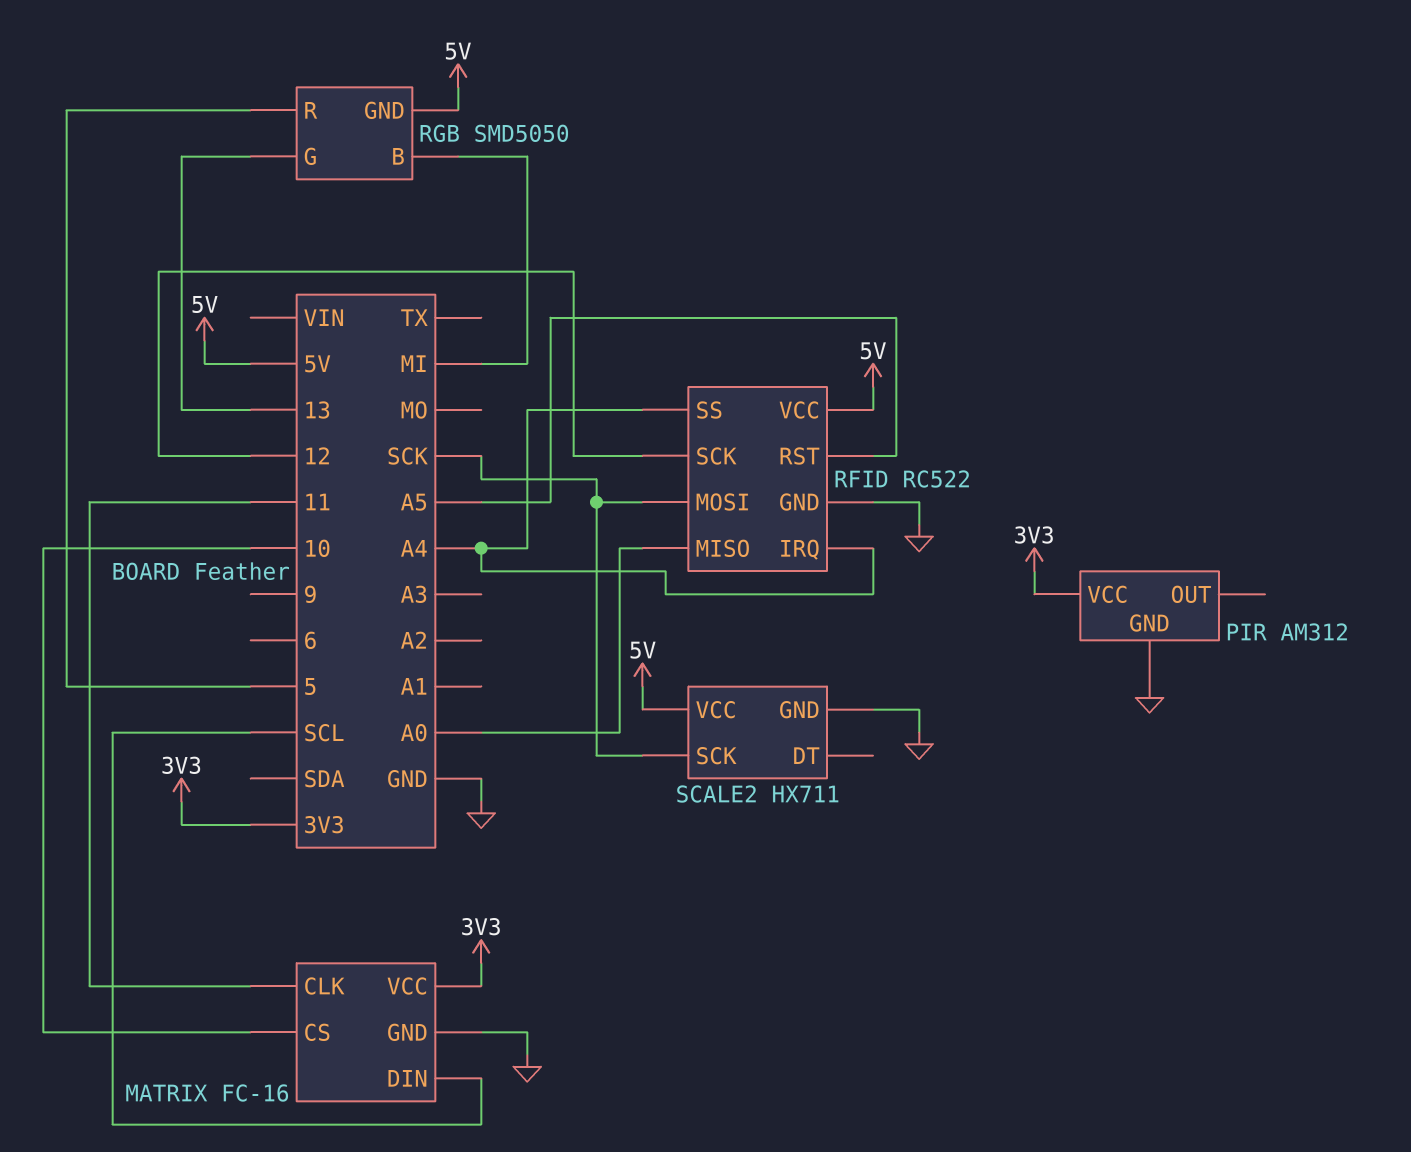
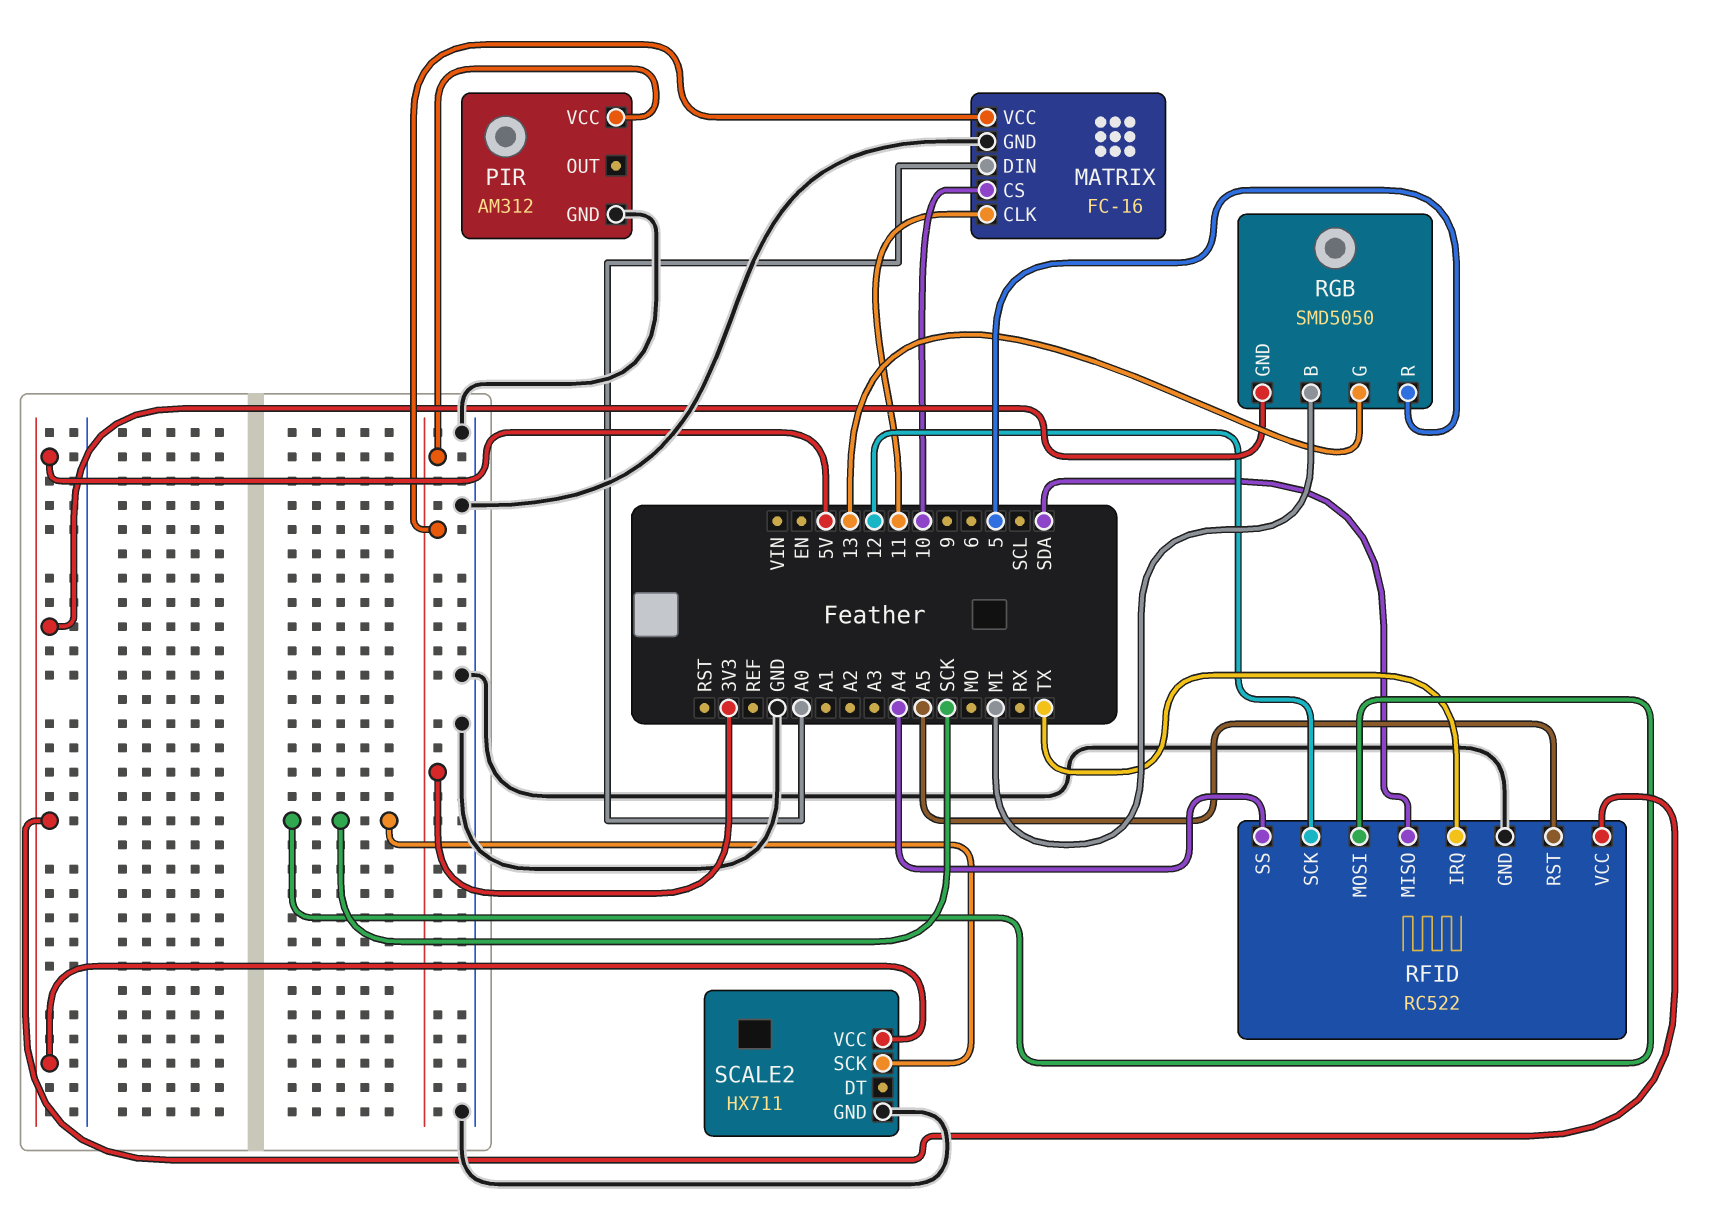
MATRIX pin DIN: SCL -> A0
RFID pin IRQ: A4 -> TX
RFID pin MISO: A0 -> SDA

